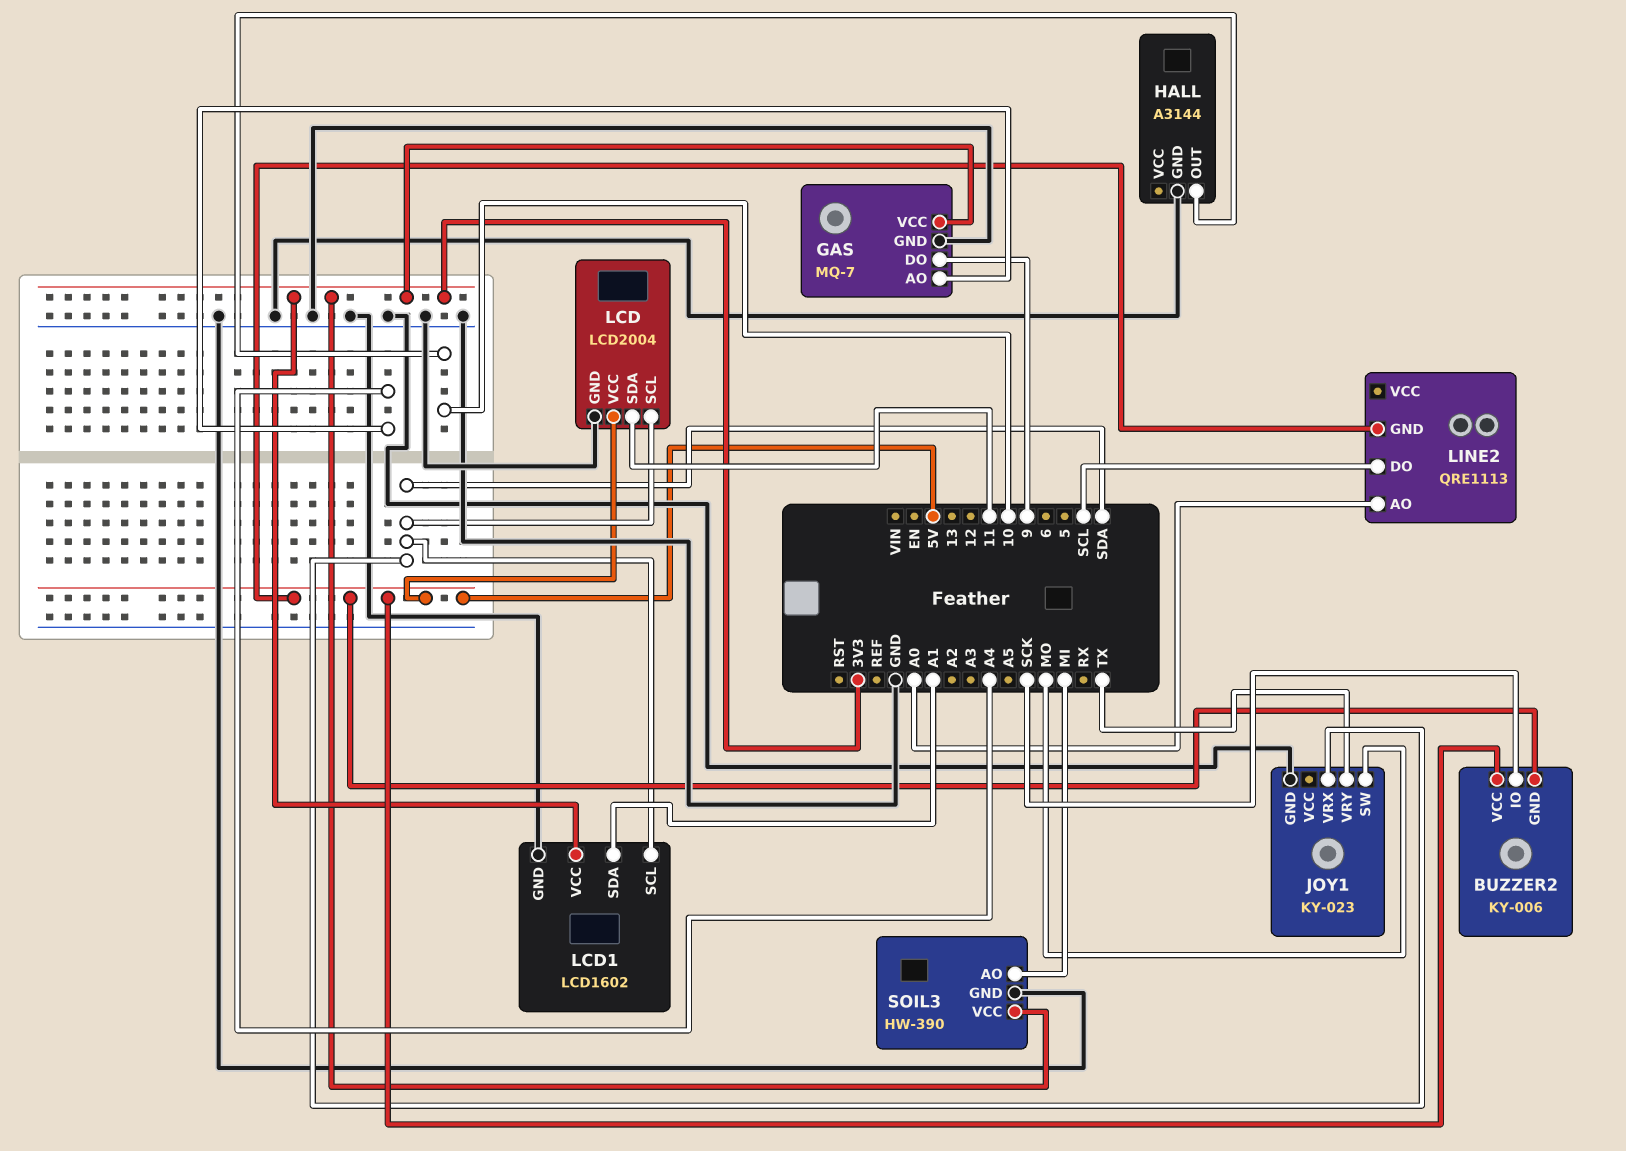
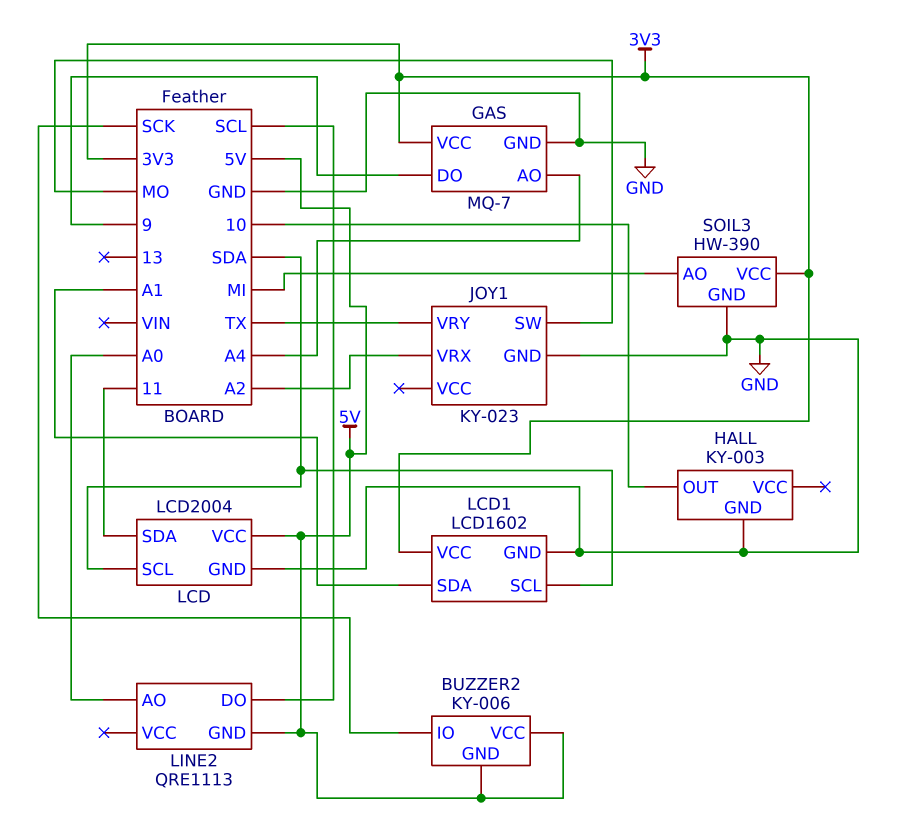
HALL: A3144 -> KY-003
JOY1 pin VRX: SDA -> A2

